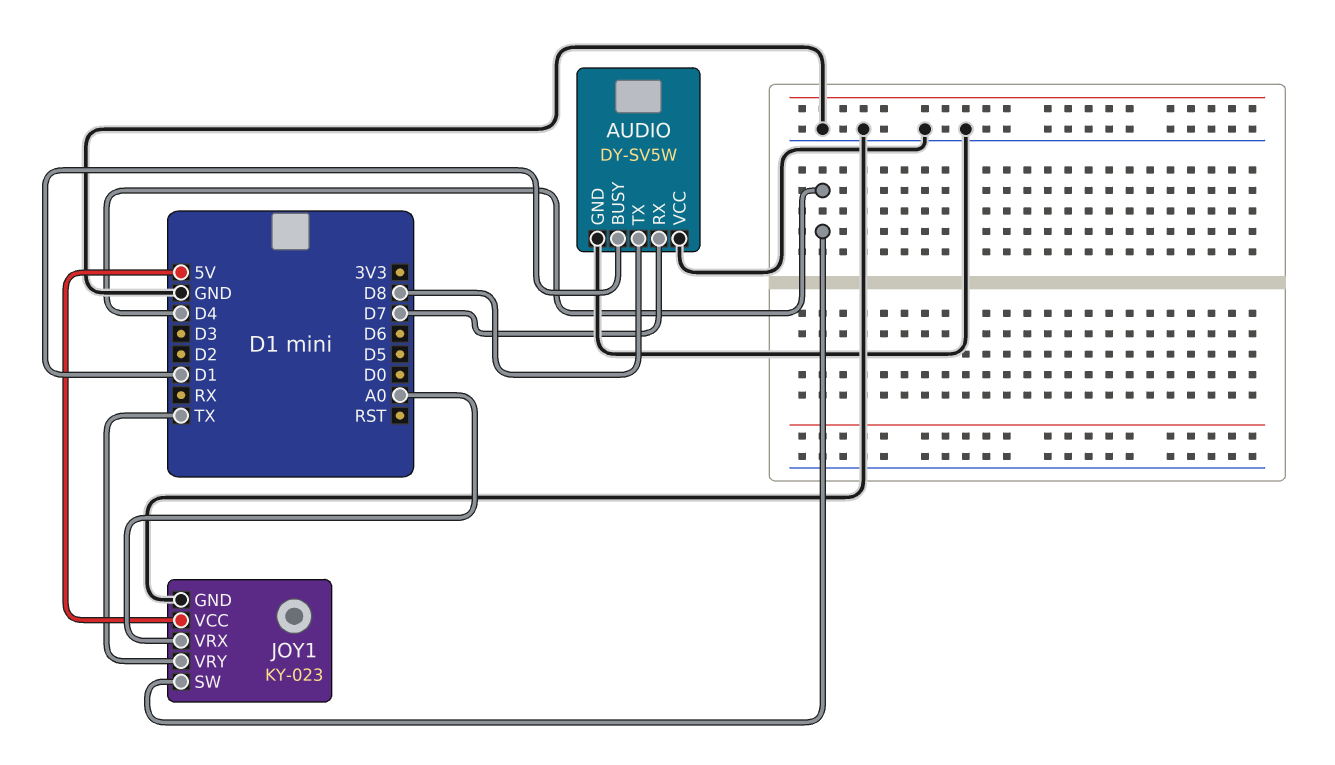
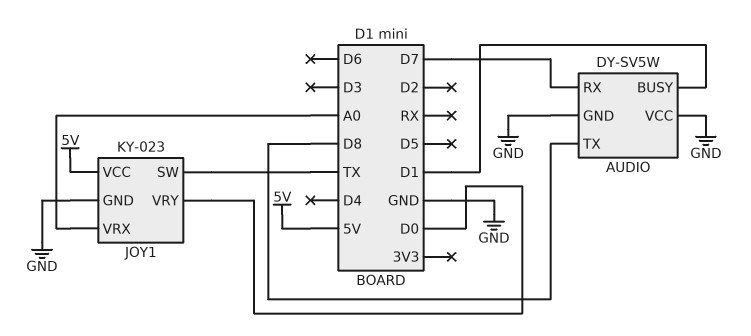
JOY1 pin SW: D4 -> TX
JOY1 pin VRY: TX -> D0

